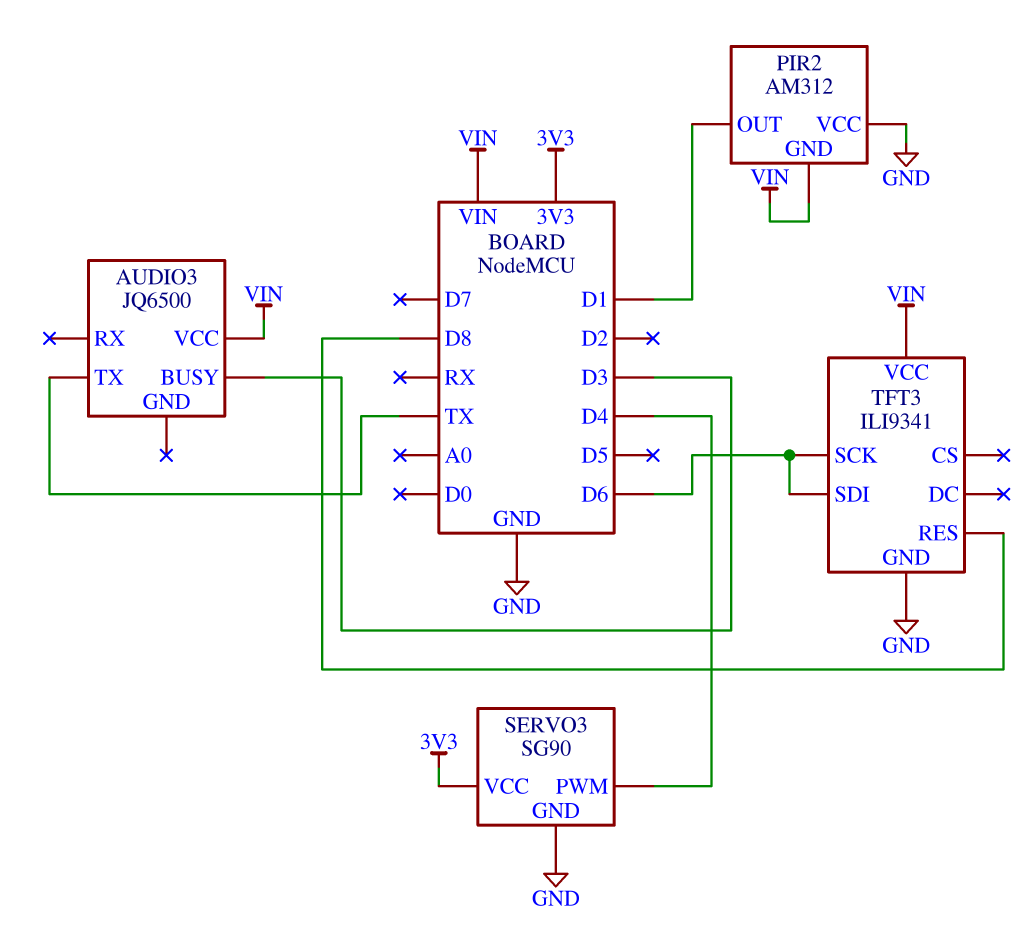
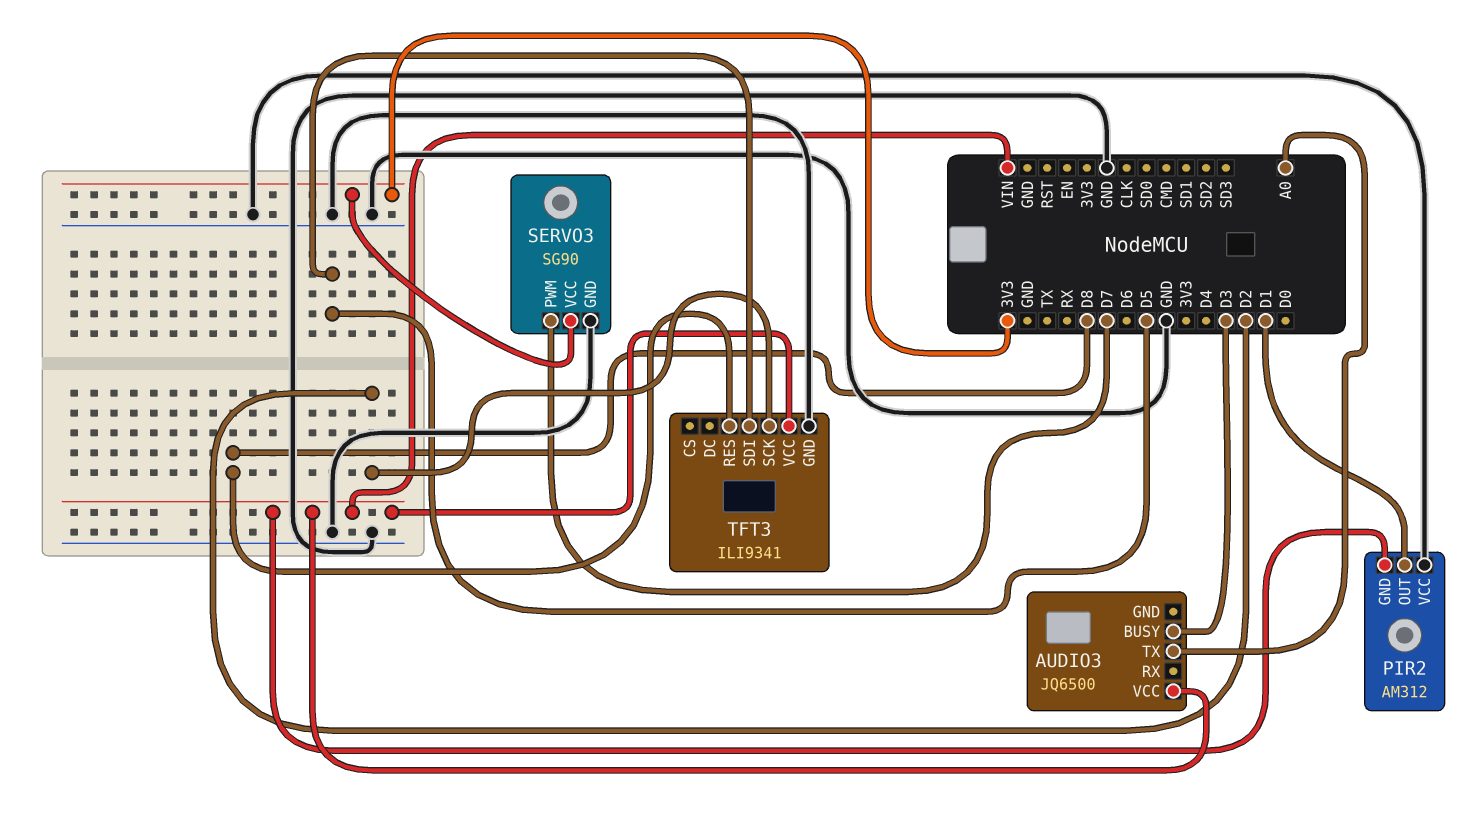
AUDIO3 pin TX: TX -> A0
SERVO3 pin PWM: D4 -> D7
TFT3 pin SCK: D6 -> D2
TFT3 pin SDI: D6 -> D5

